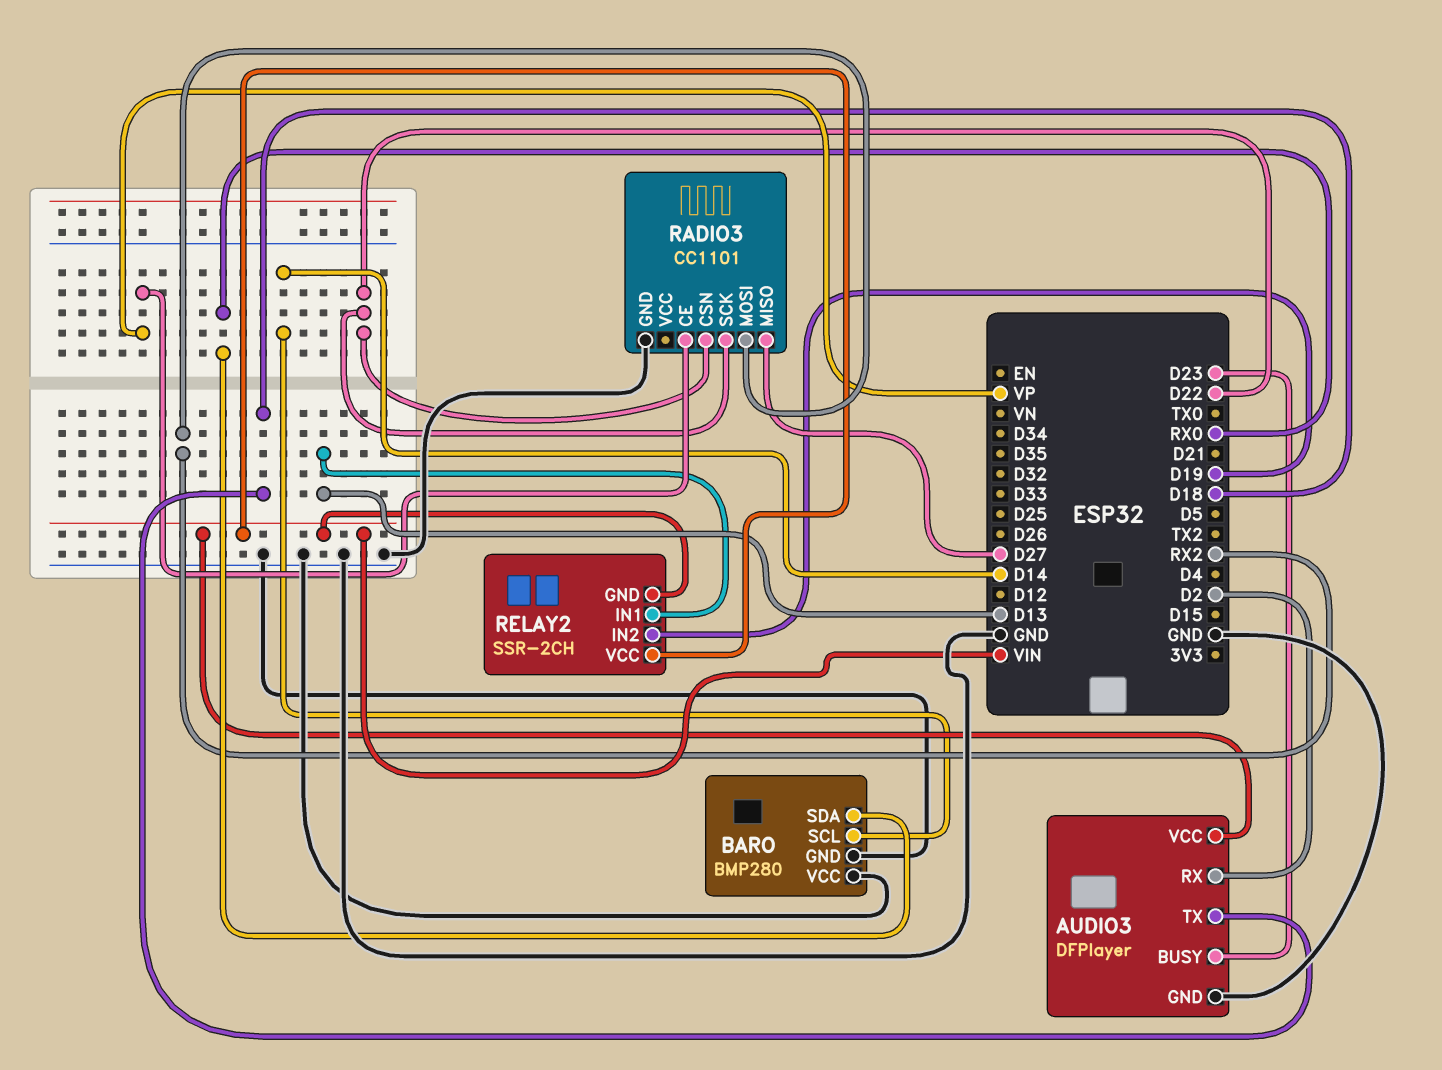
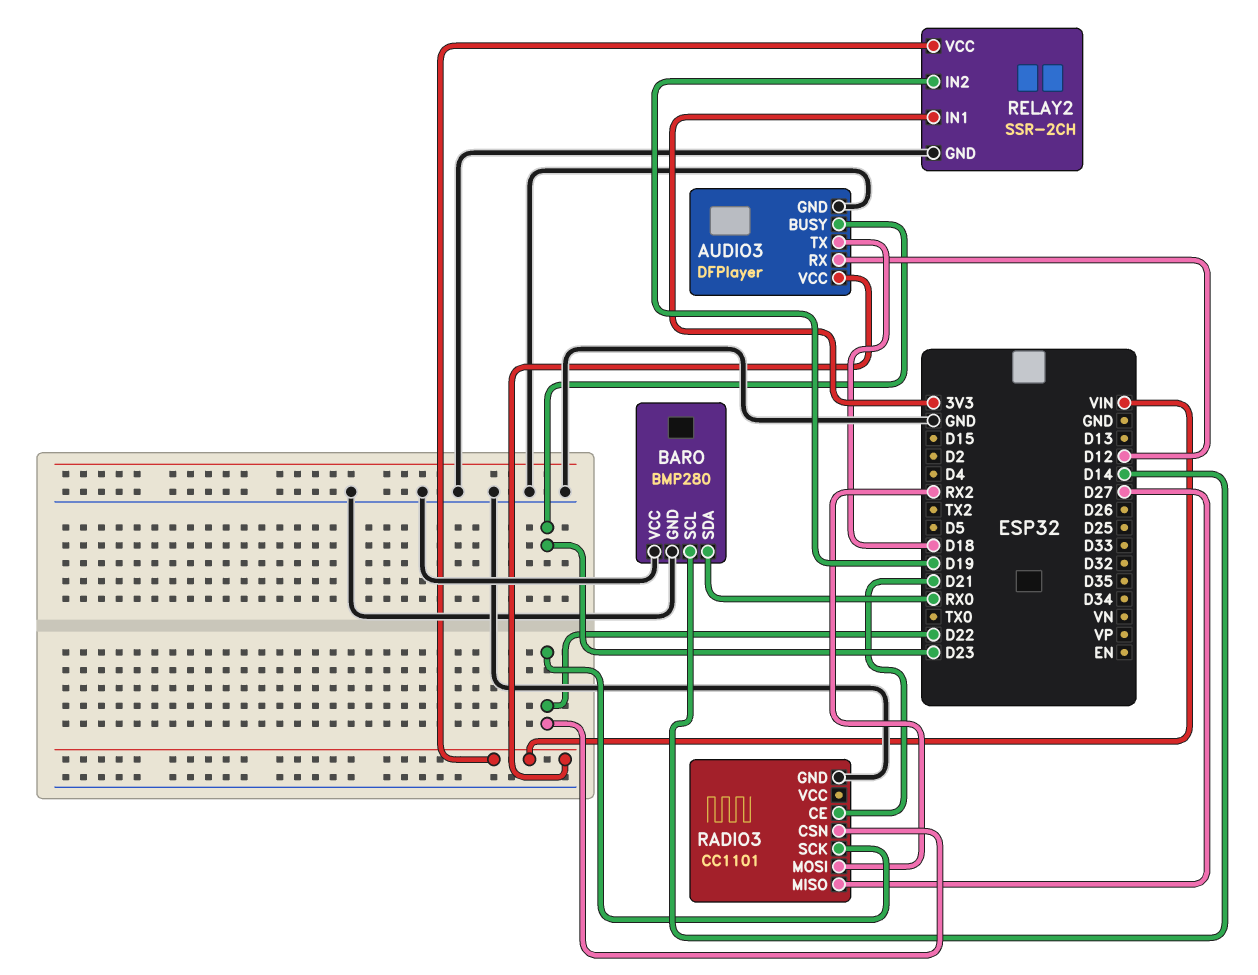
AUDIO3 pin RX: D2 -> D12
RADIO3 pin CE: VP -> D21
RELAY2 pin GND: VIN -> GND
RELAY2 pin IN1: D13 -> 3V3

